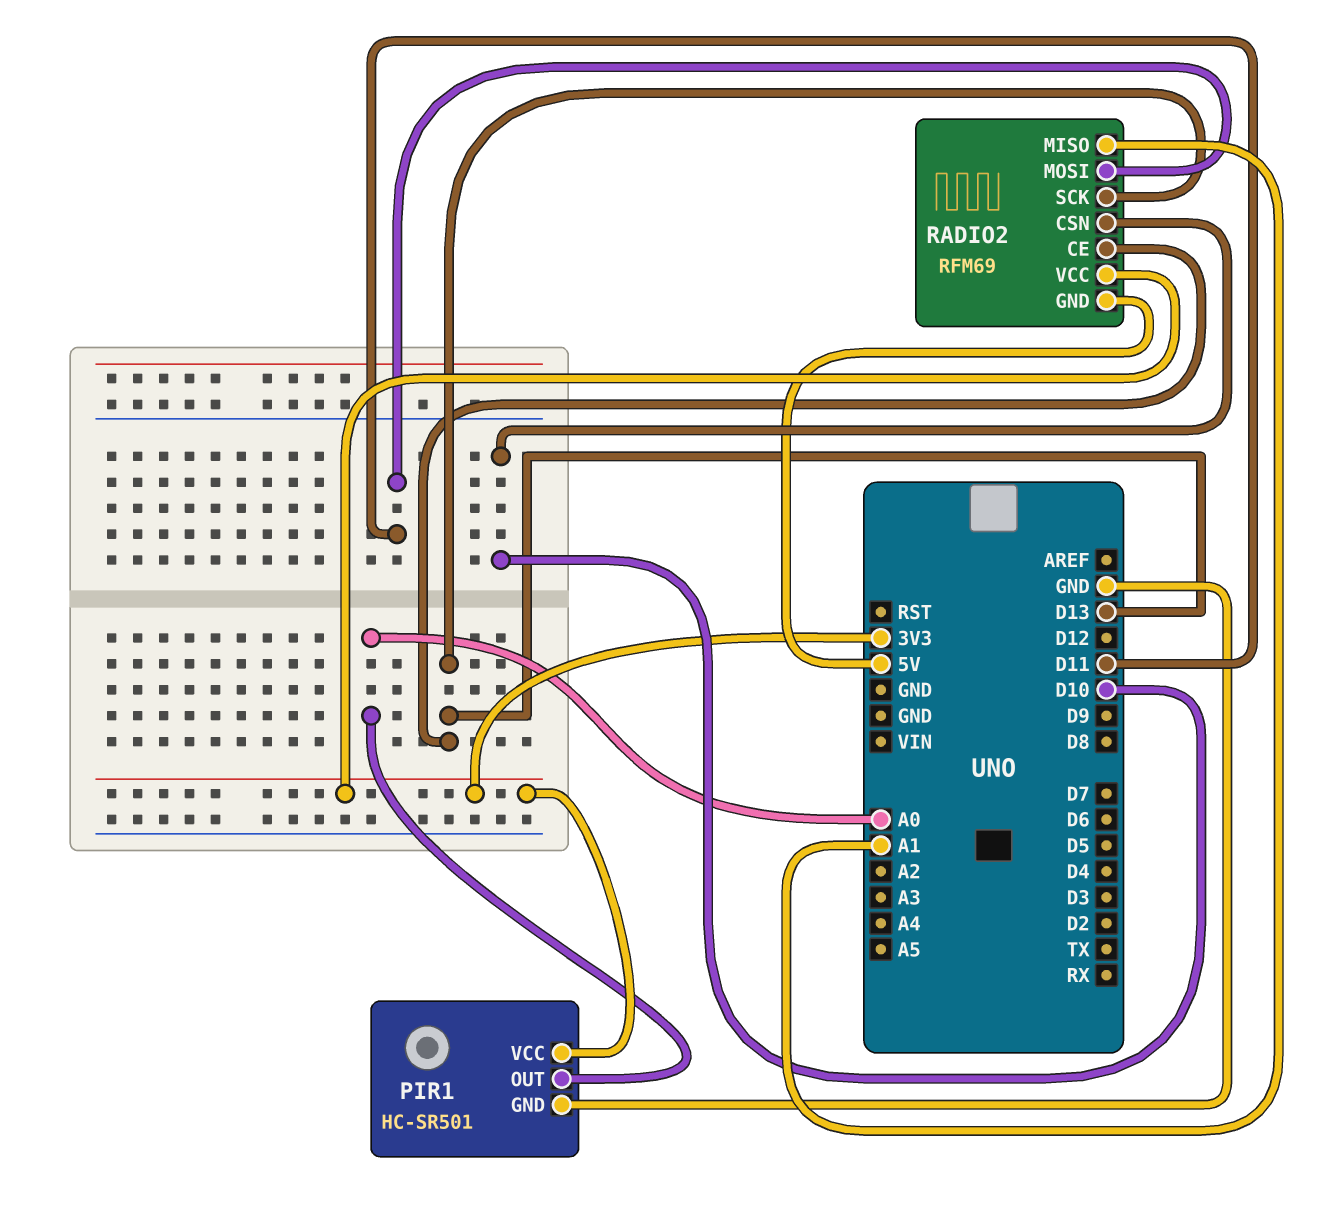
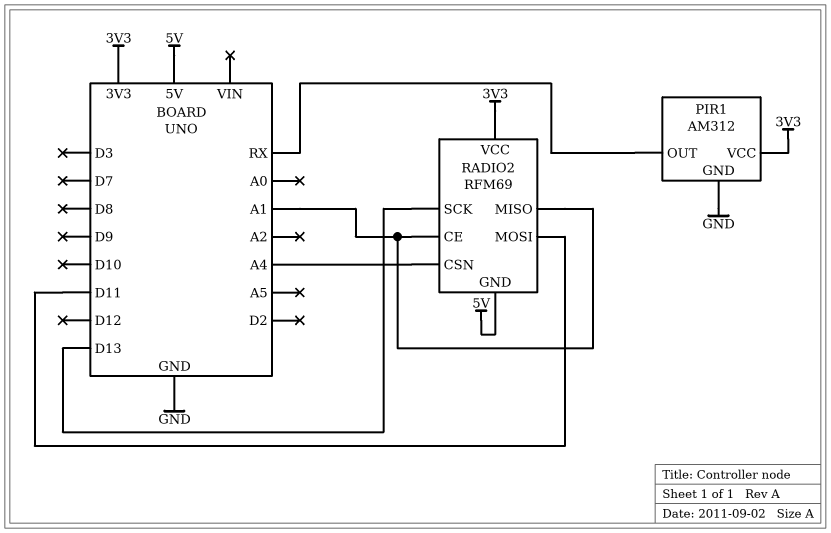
PIR1: HC-SR501 -> AM312
PIR1 pin OUT: A0 -> RX
RADIO2 pin CE: D13 -> A1
RADIO2 pin CSN: D10 -> A4

